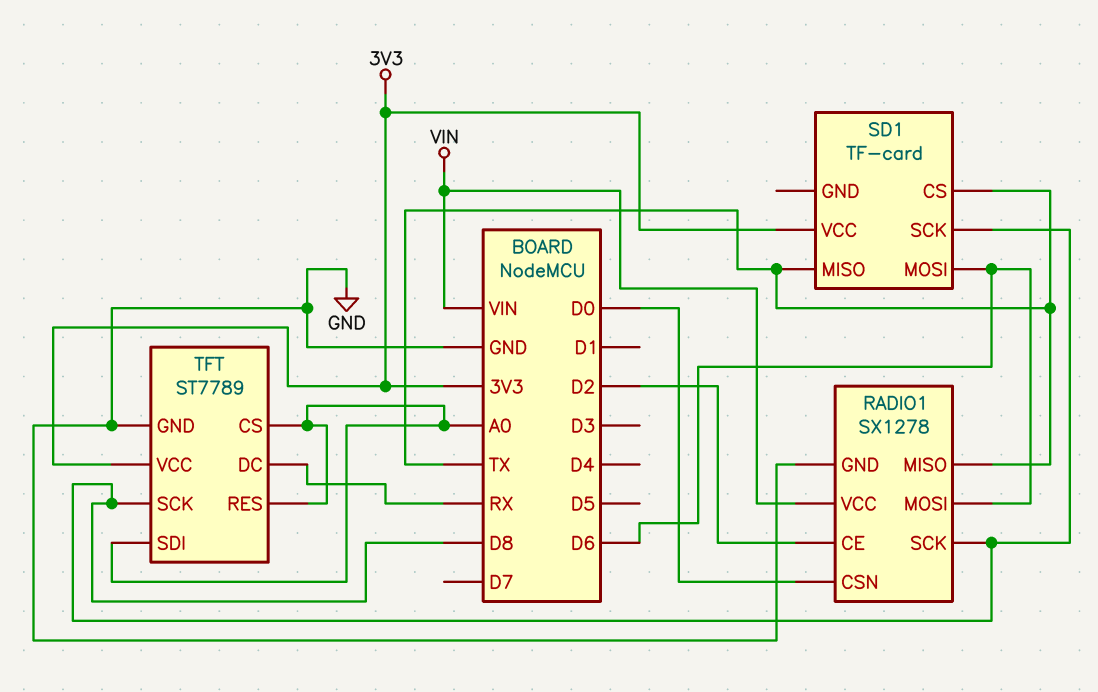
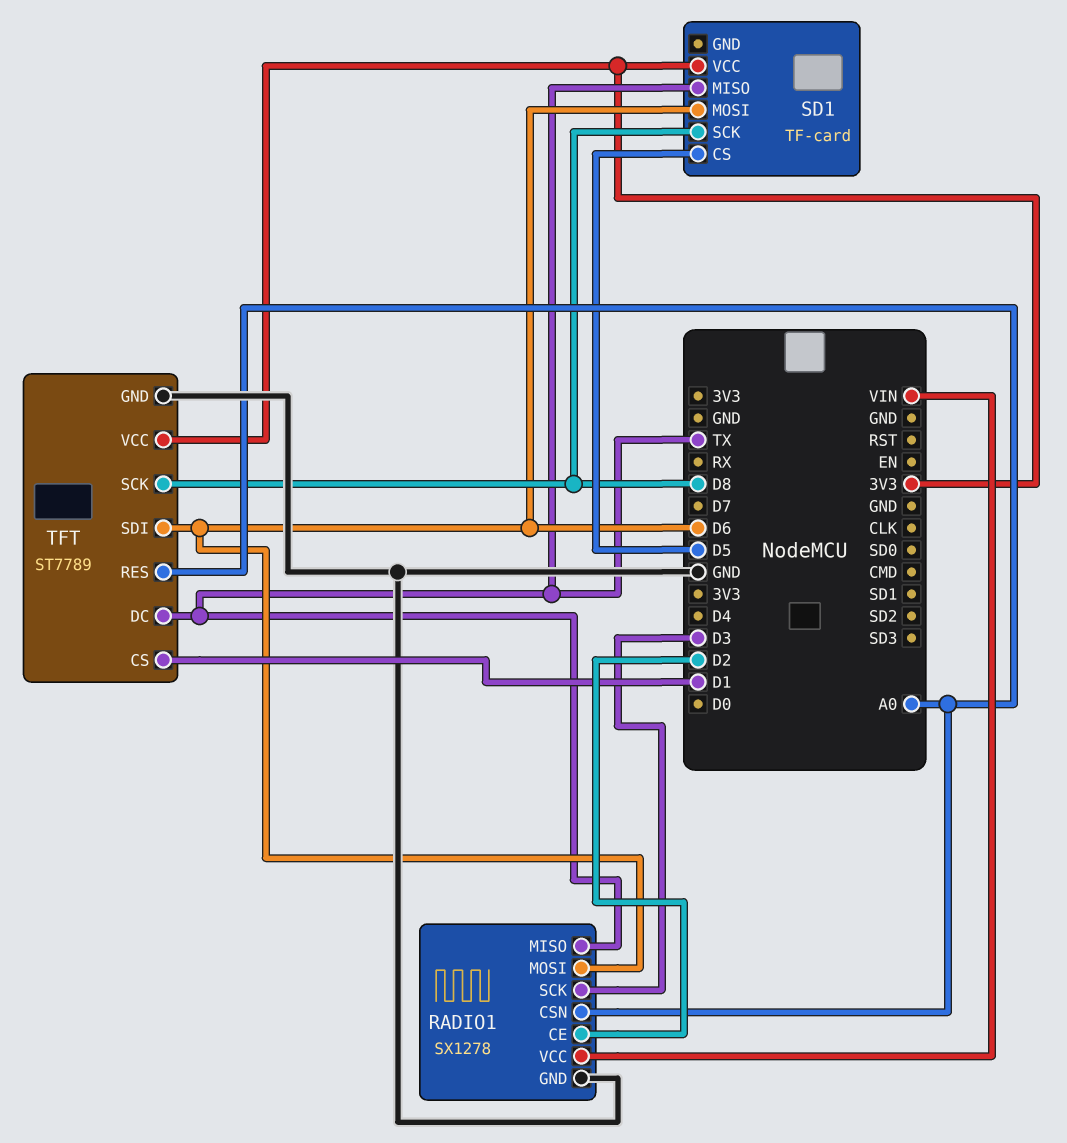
RADIO1 pin CSN: D0 -> A0
RADIO1 pin SCK: D8 -> D3
SD1 pin CS: TX -> D5
TFT pin CS: A0 -> D1
TFT pin DC: RX -> TX
TFT pin SDI: A0 -> D6

